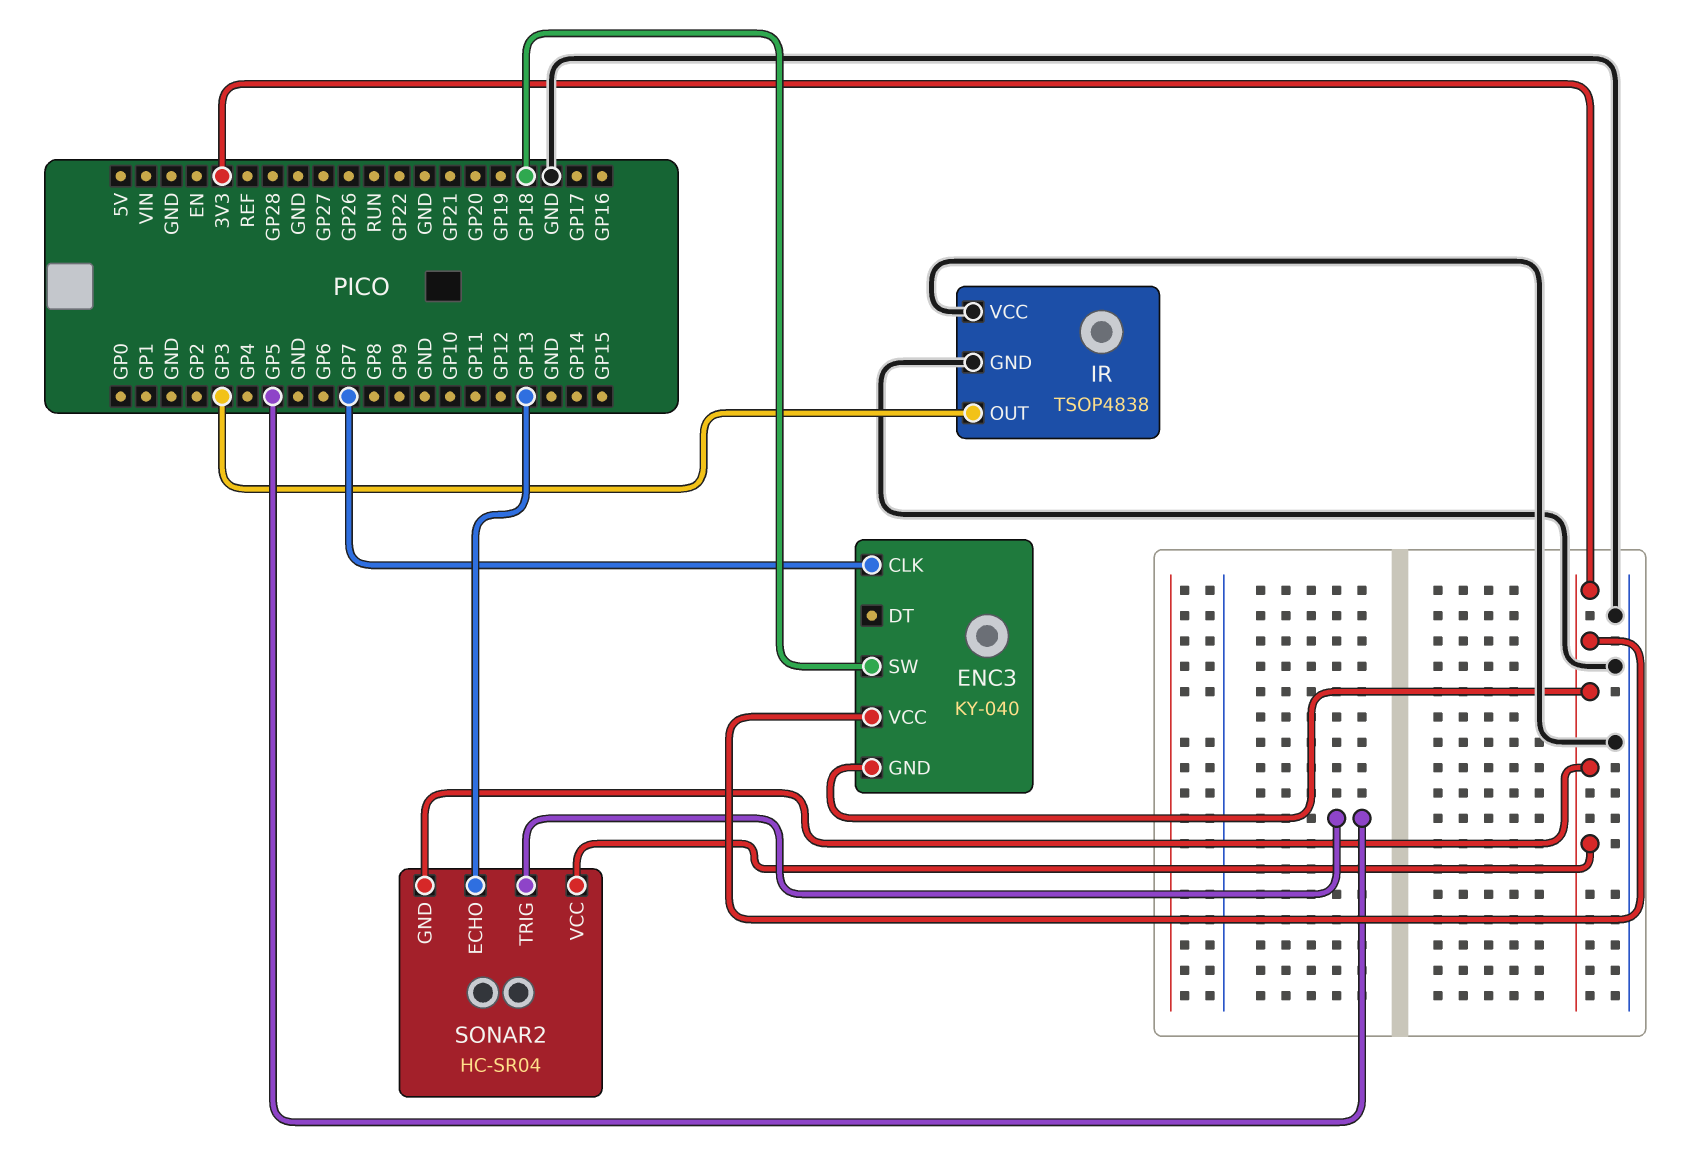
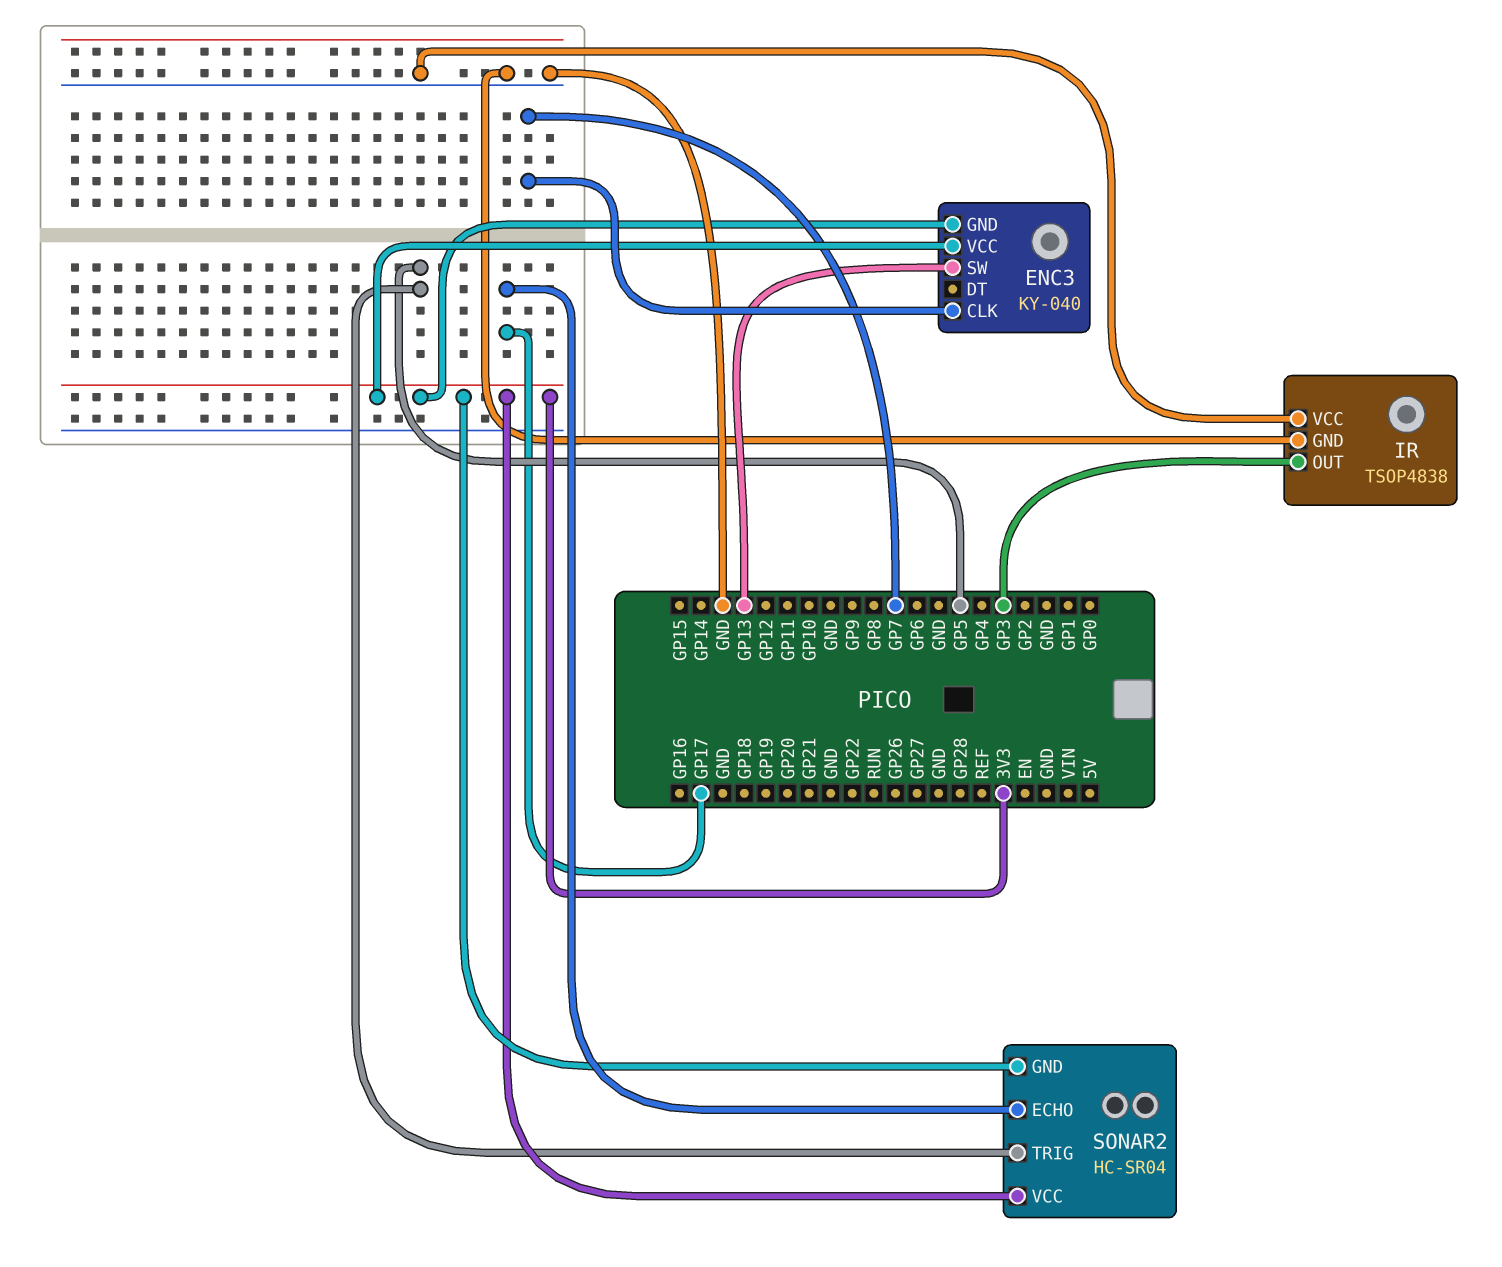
ENC3 pin SW: GP18 -> GP13
SONAR2 pin ECHO: GP13 -> GP17

